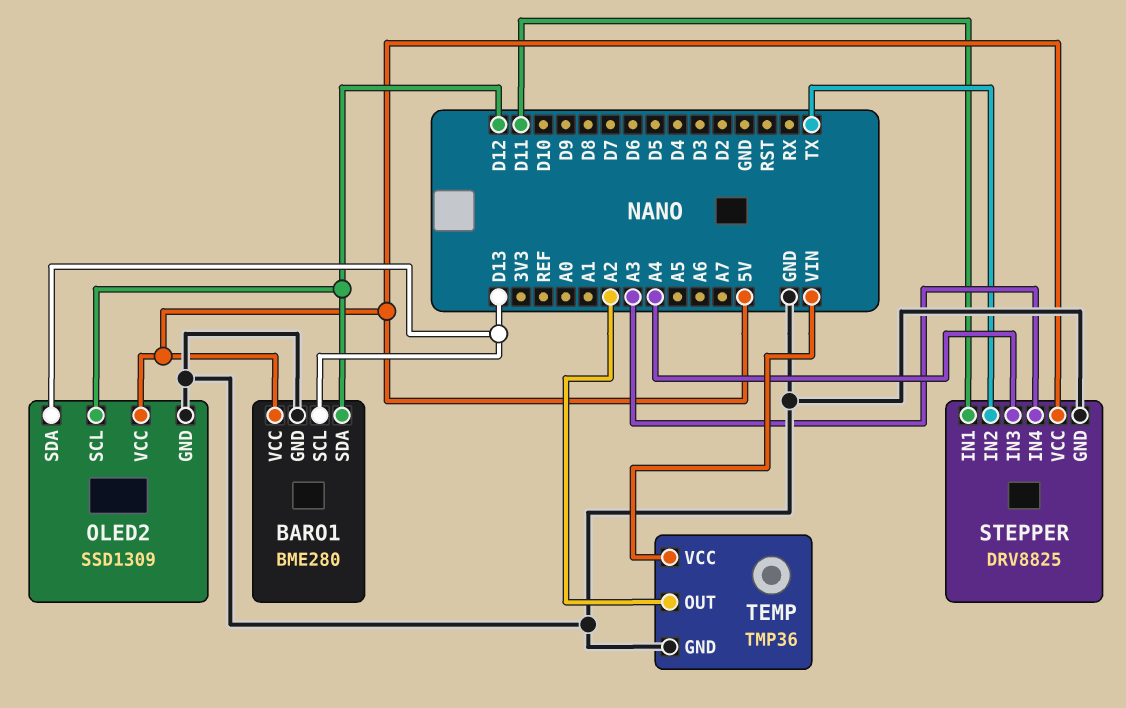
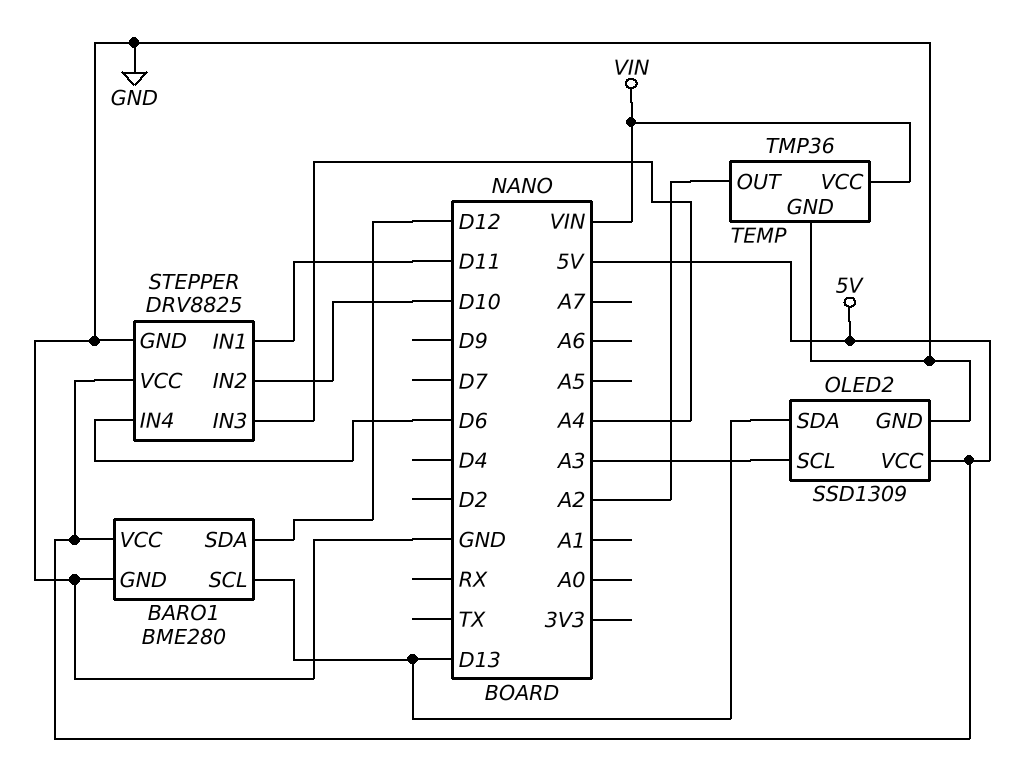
OLED2 pin SCL: D12 -> A3
STEPPER pin IN2: TX -> D10
STEPPER pin IN4: A3 -> D6

